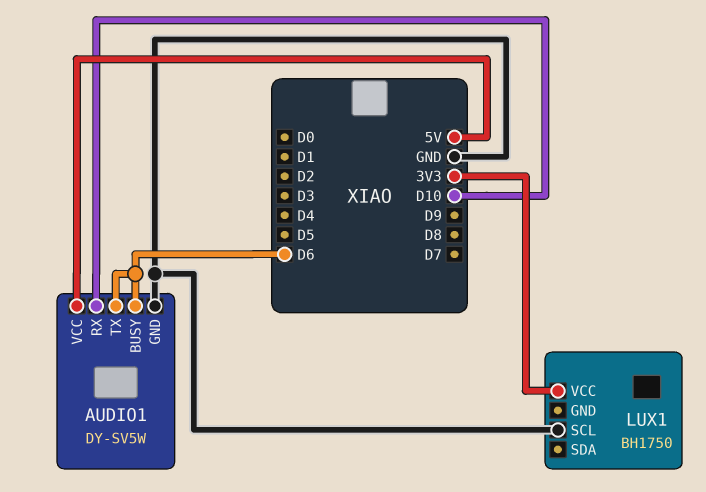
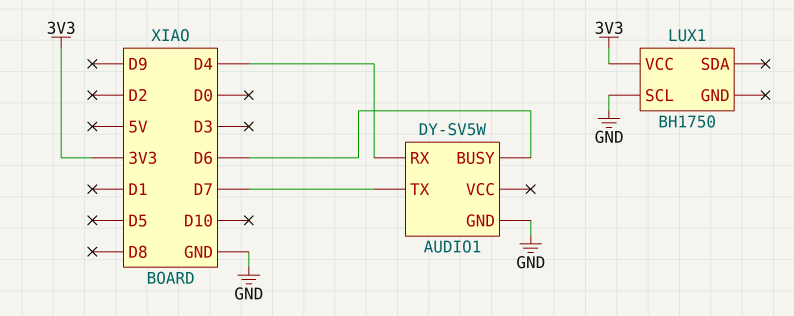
AUDIO1 pin RX: D10 -> D4
AUDIO1 pin TX: D6 -> D7
AUDIO1 pin VCC: 5V -> none

